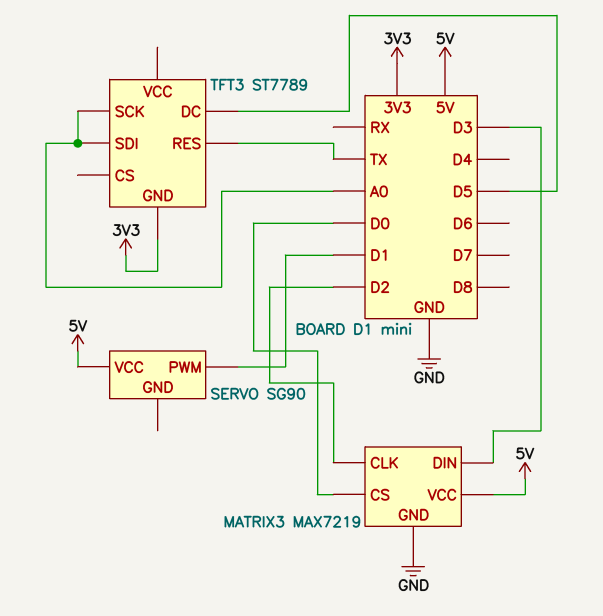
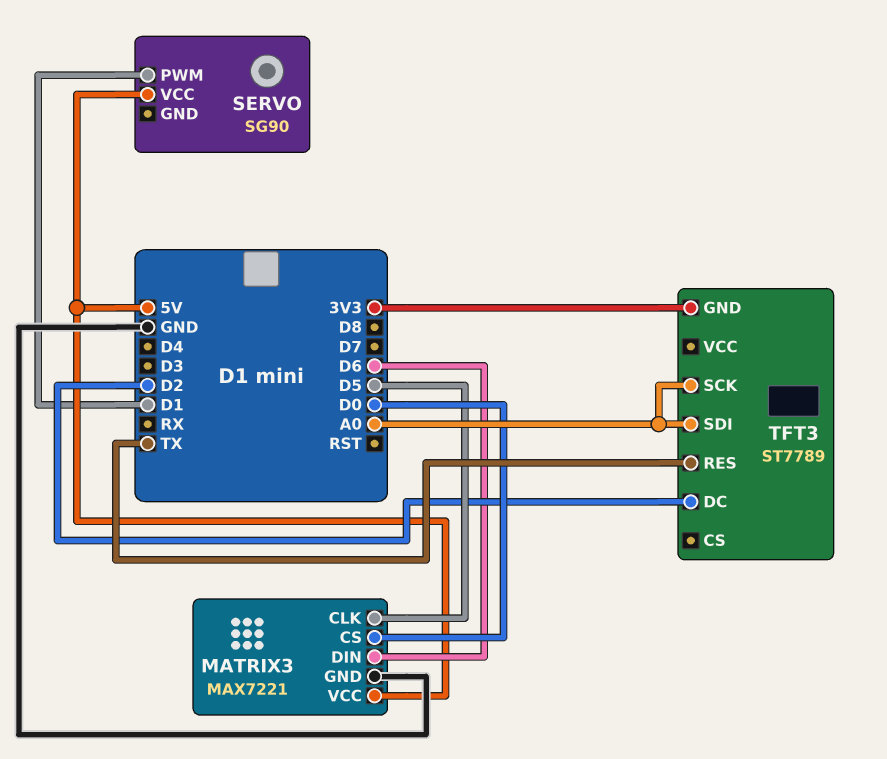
MATRIX3: MAX7219 -> MAX7221
MATRIX3 pin CLK: D2 -> D5
MATRIX3 pin DIN: D3 -> D6
TFT3 pin DC: D5 -> D2

